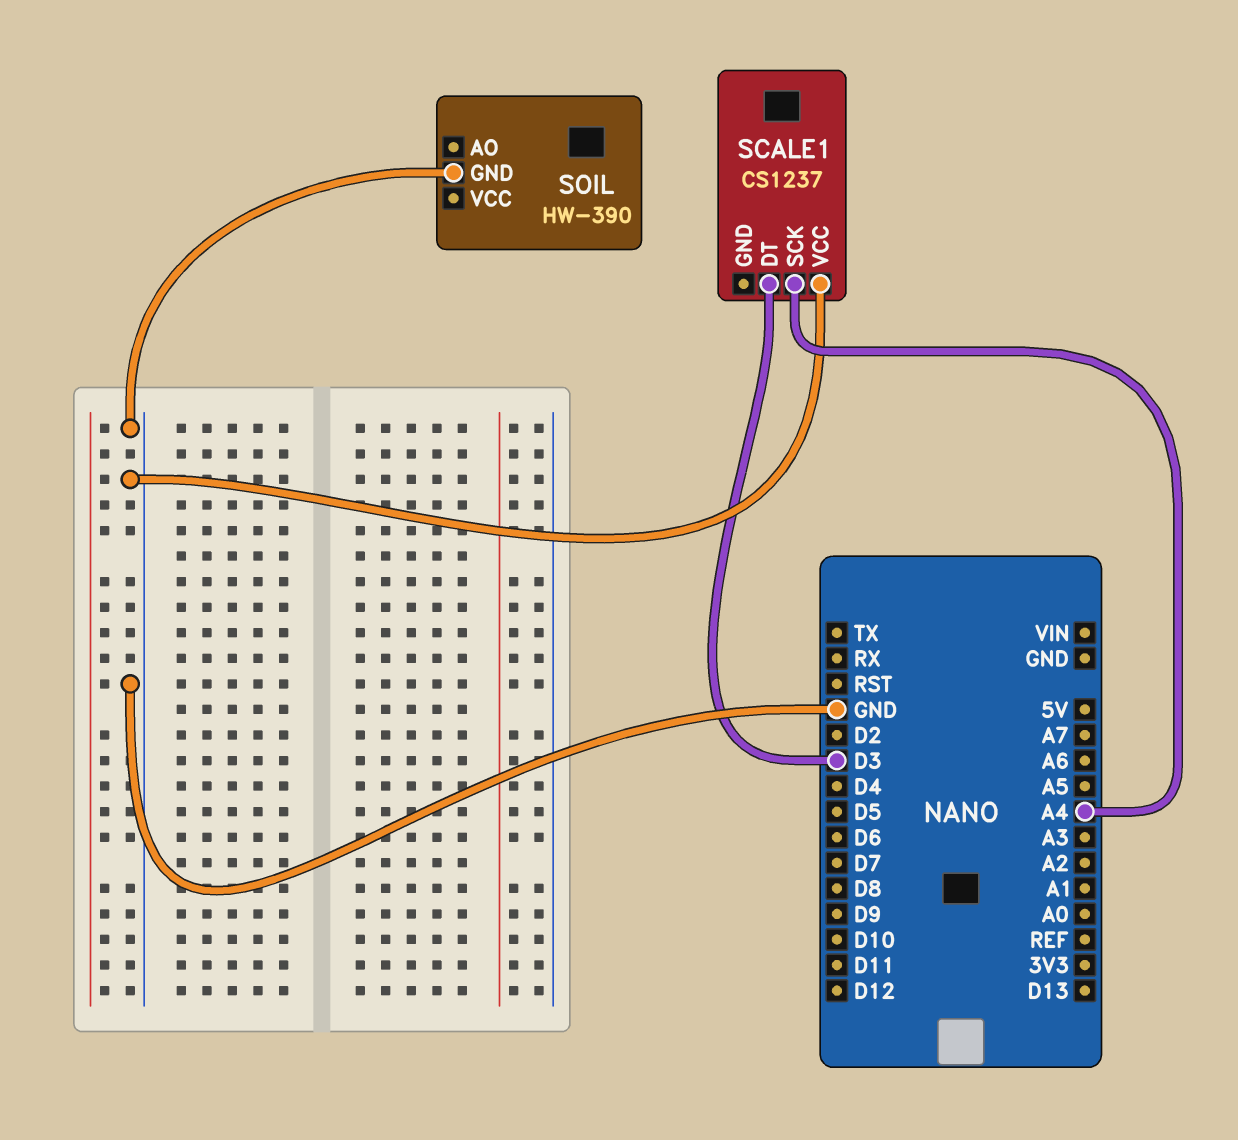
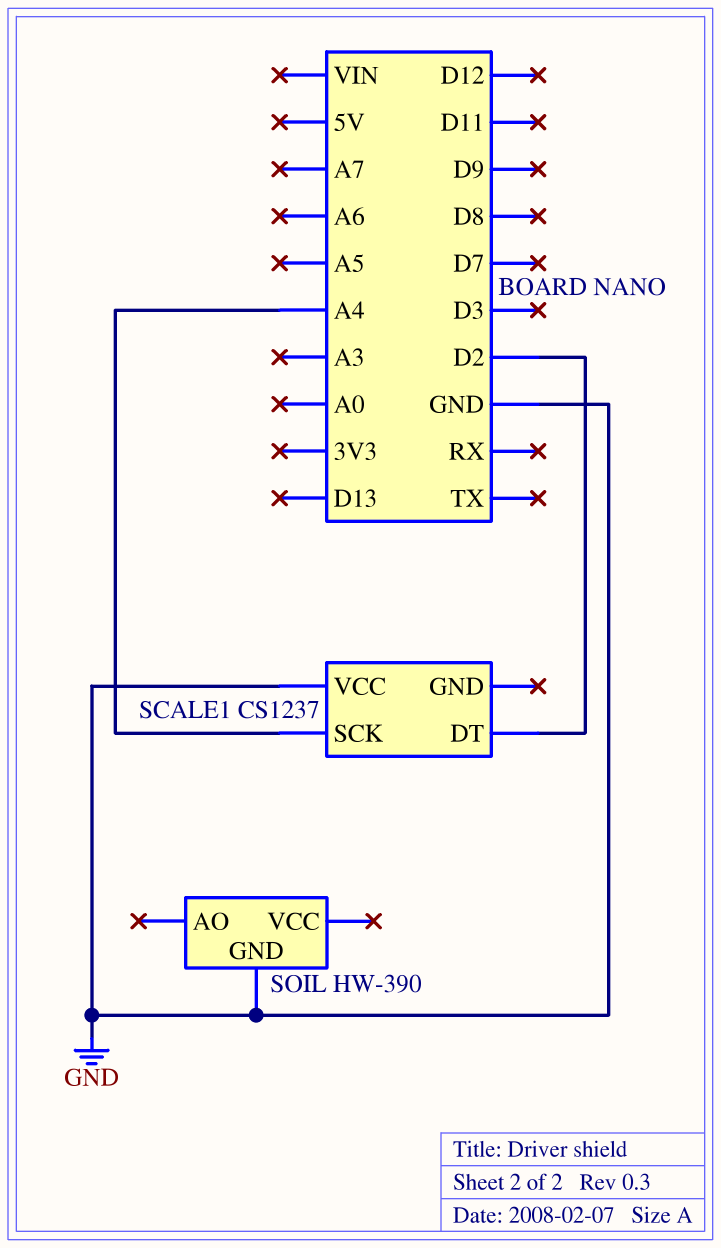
SCALE1 pin DT: D3 -> D2

